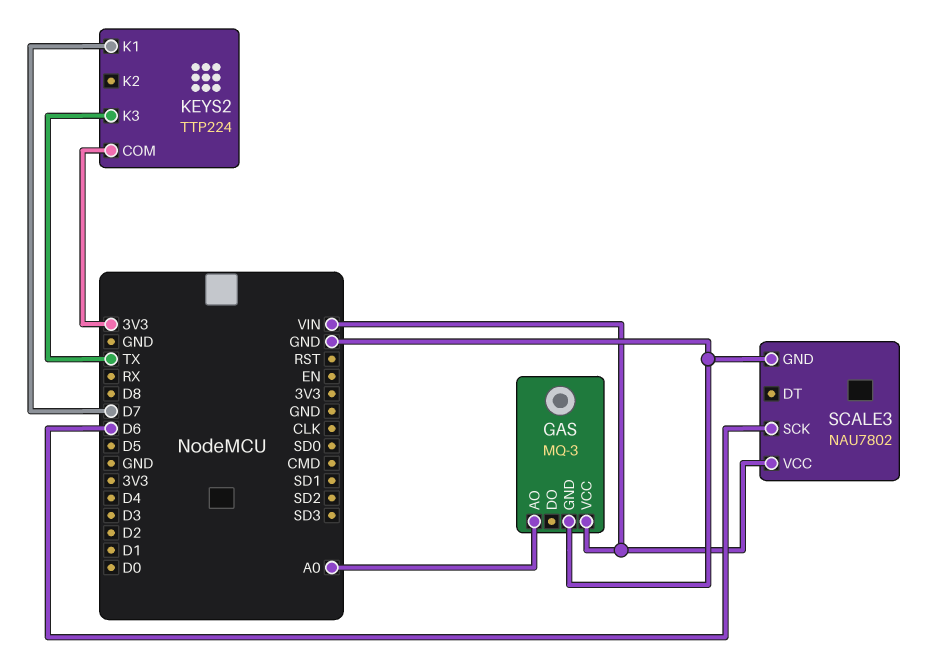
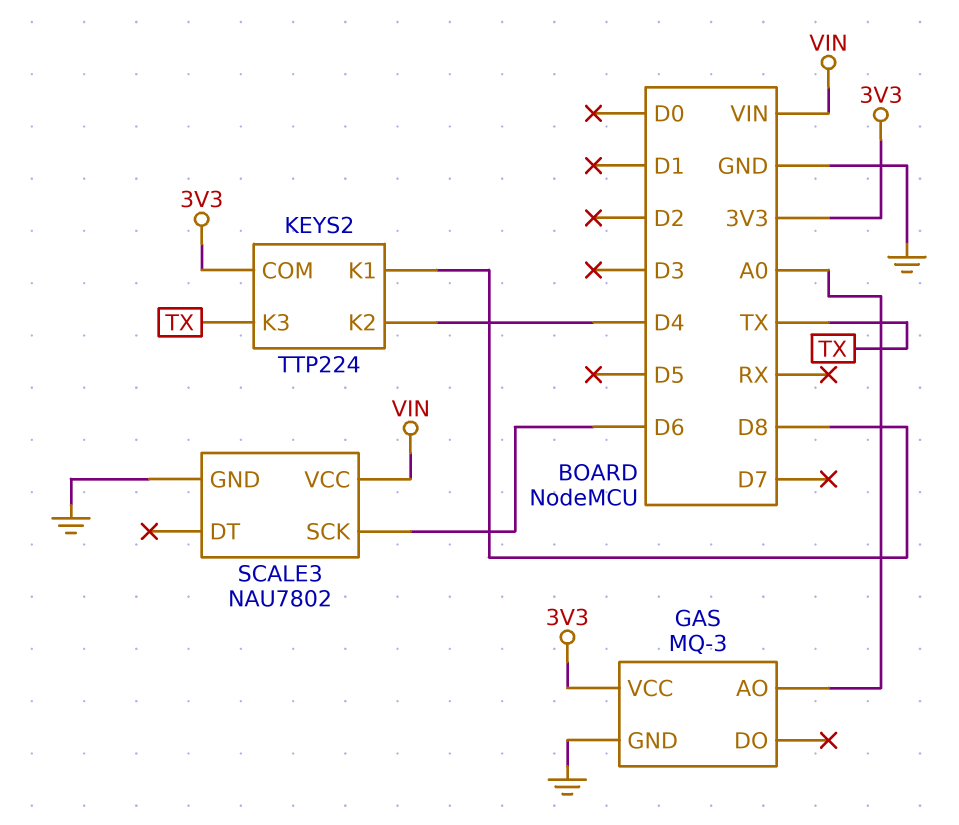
GAS pin VCC: VIN -> 3V3
KEYS2 pin K1: D7 -> D8
KEYS2 pin K2: none -> D4

